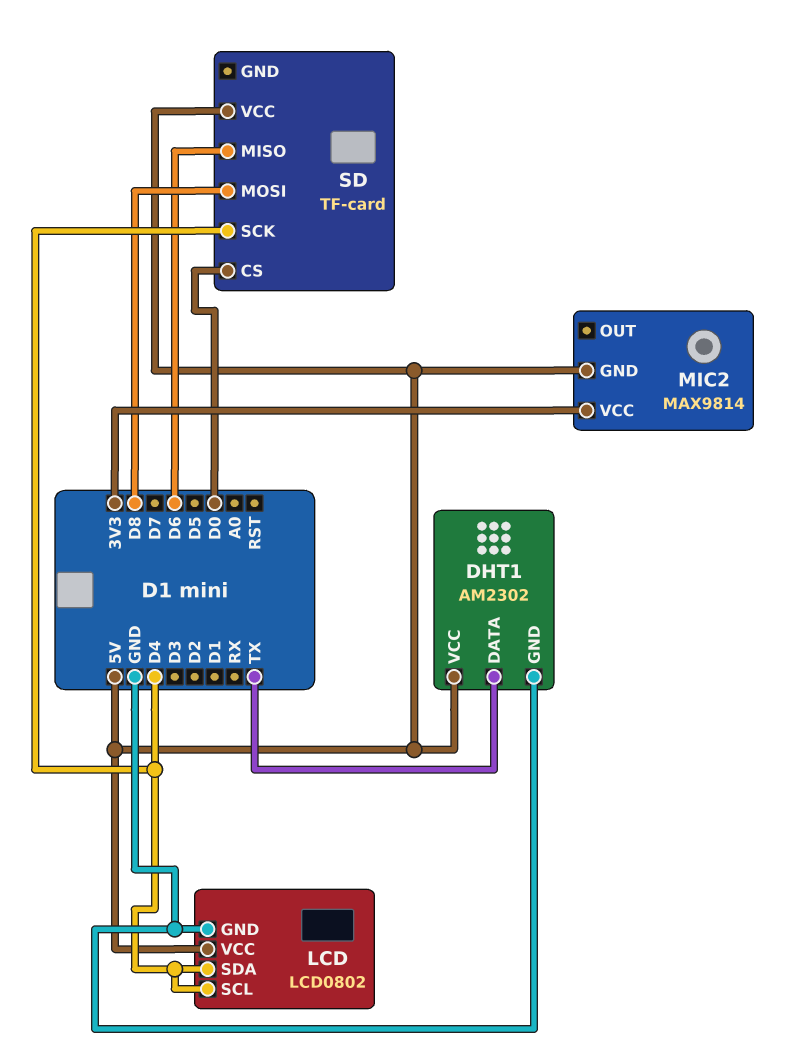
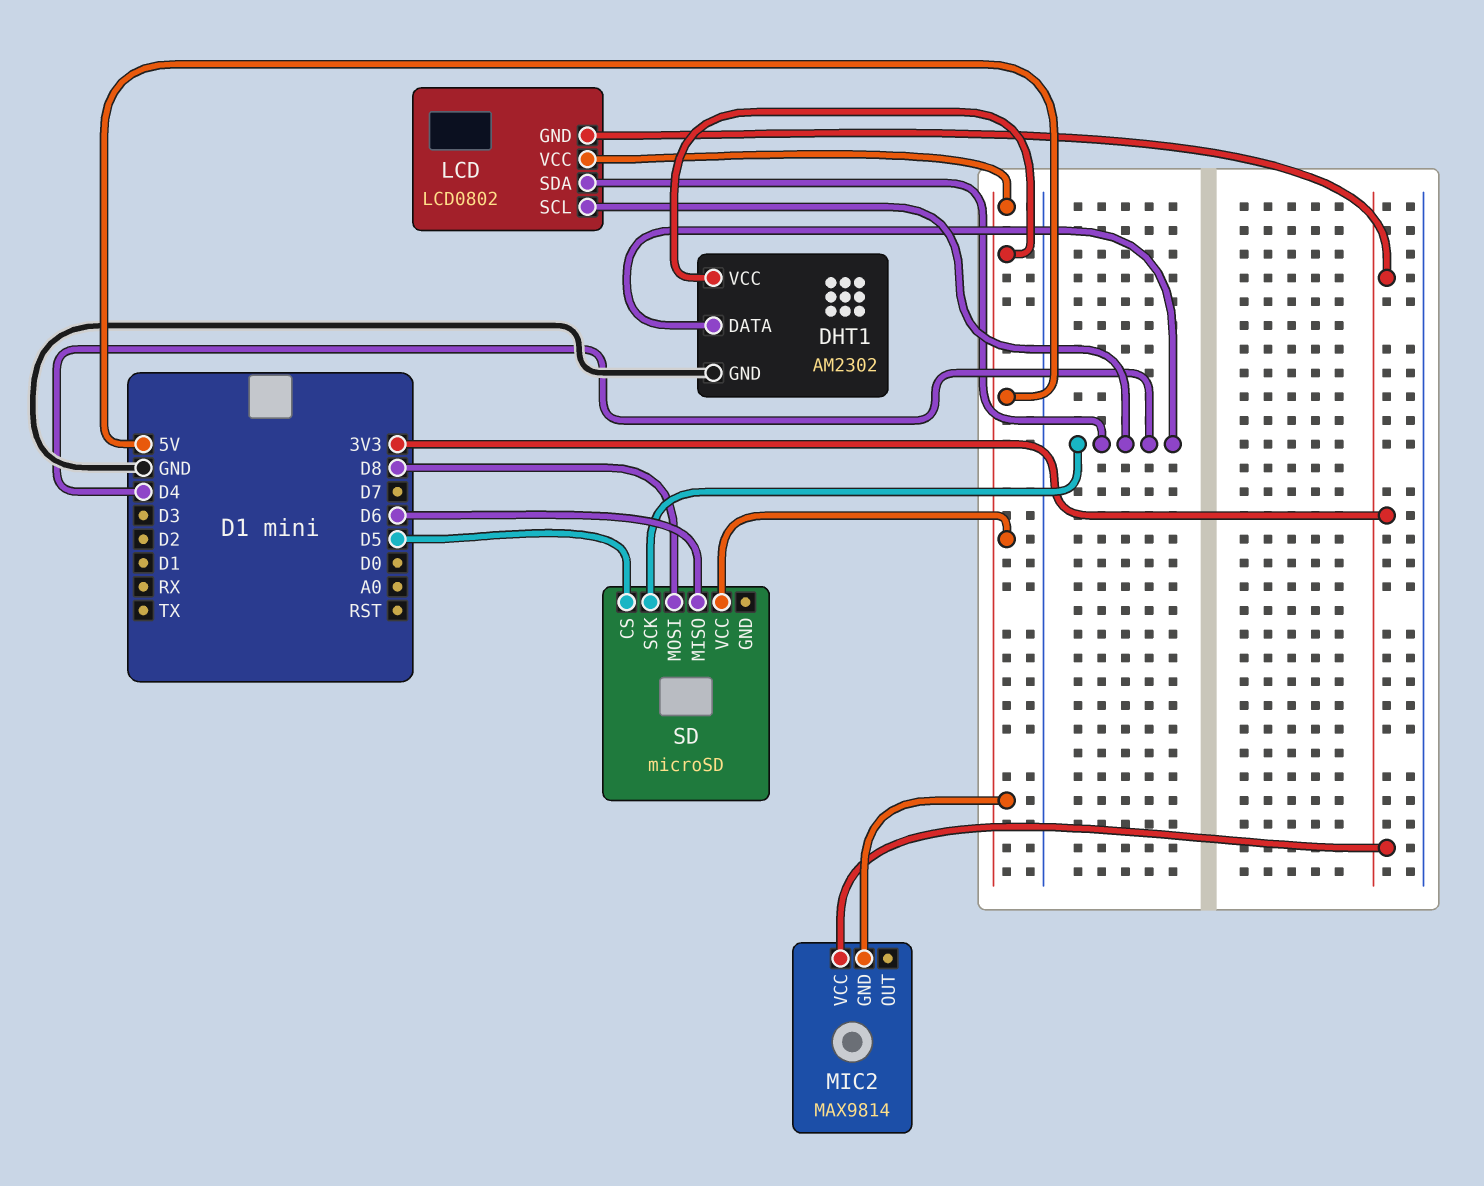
DHT1 pin DATA: TX -> D4
LCD pin GND: GND -> 3V3
SD: TF-card -> microSD
SD pin CS: D0 -> D5

